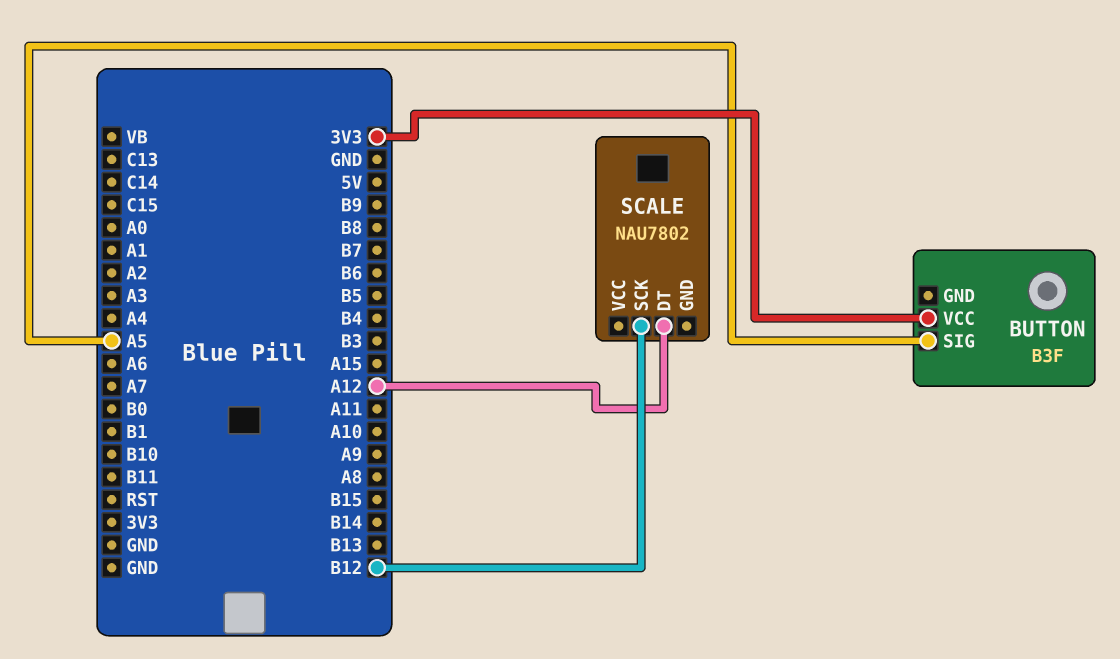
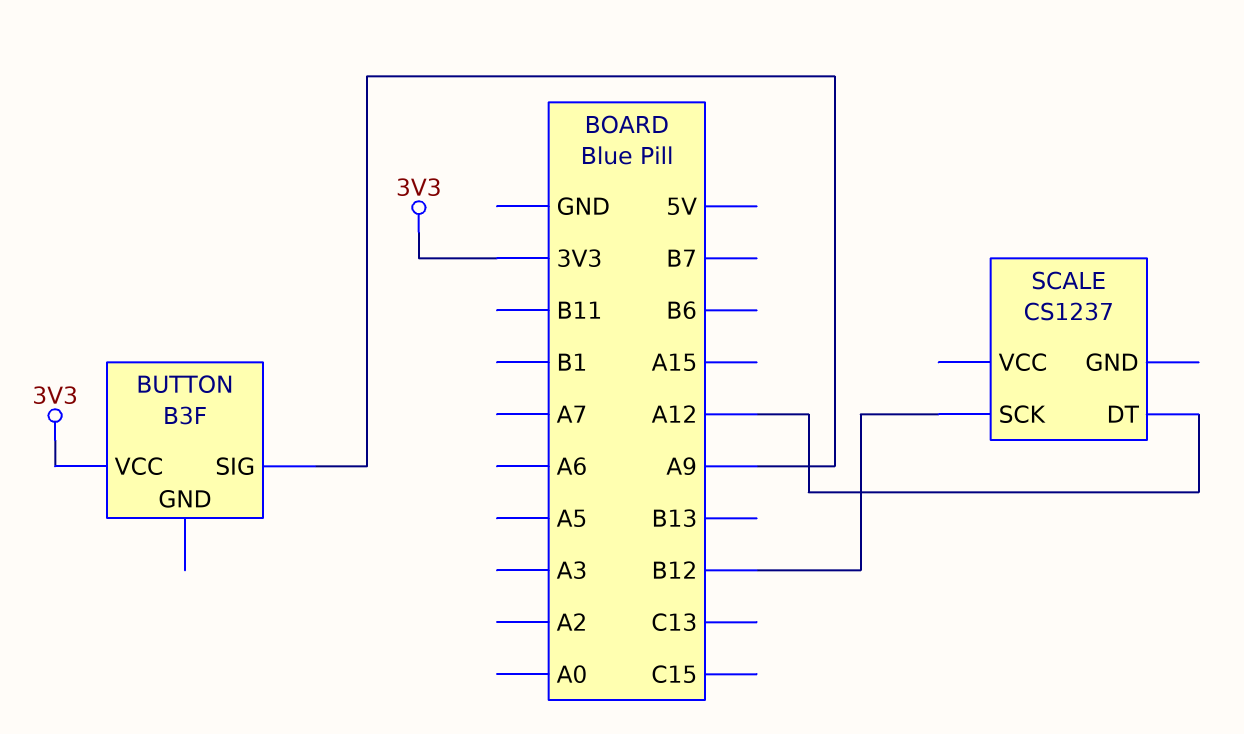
BUTTON pin SIG: A5 -> A9
SCALE: NAU7802 -> CS1237

